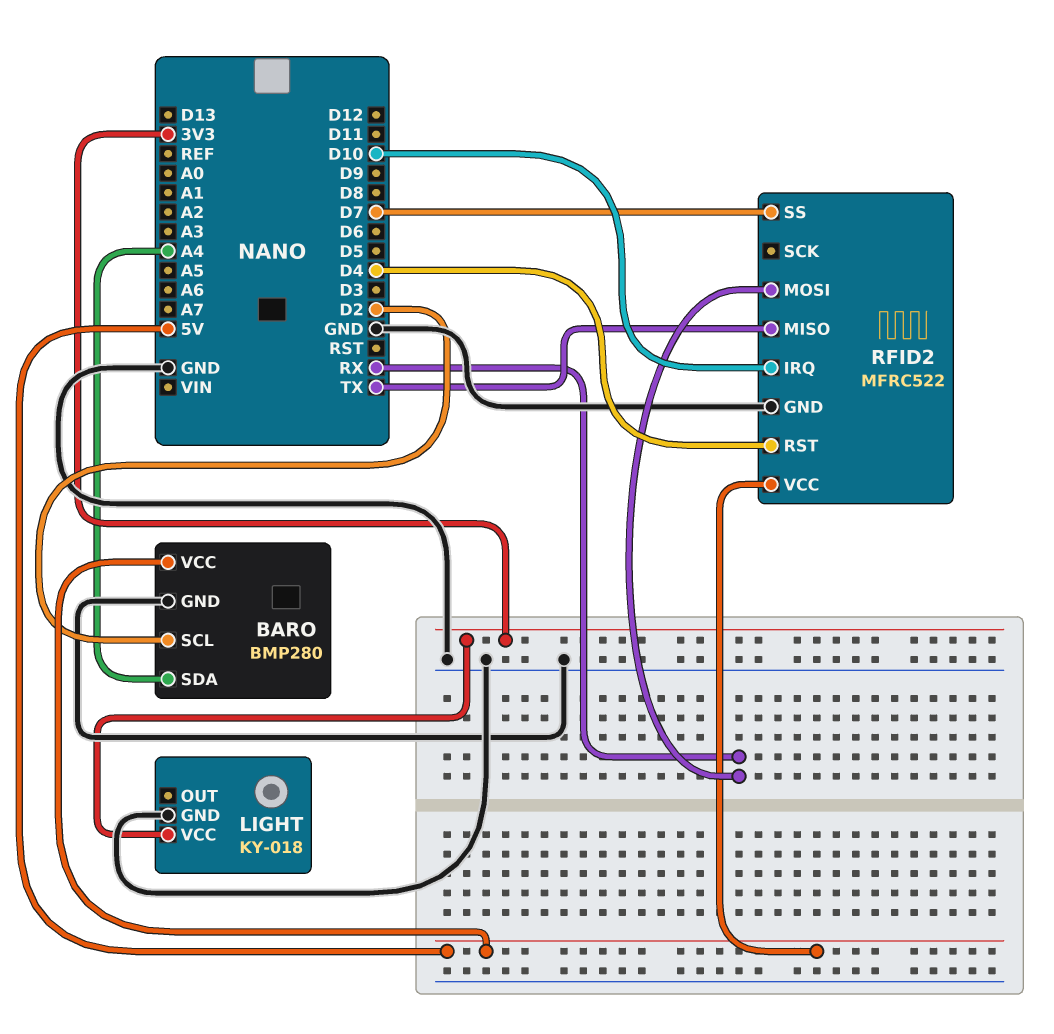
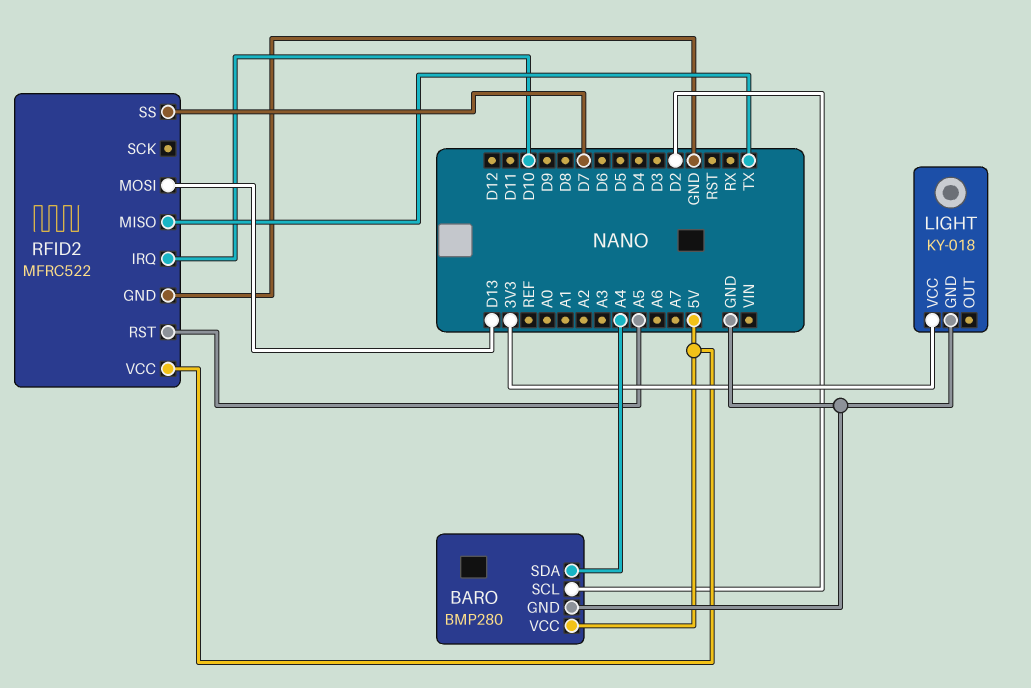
RFID2 pin MOSI: RX -> D13
RFID2 pin RST: D4 -> A5

